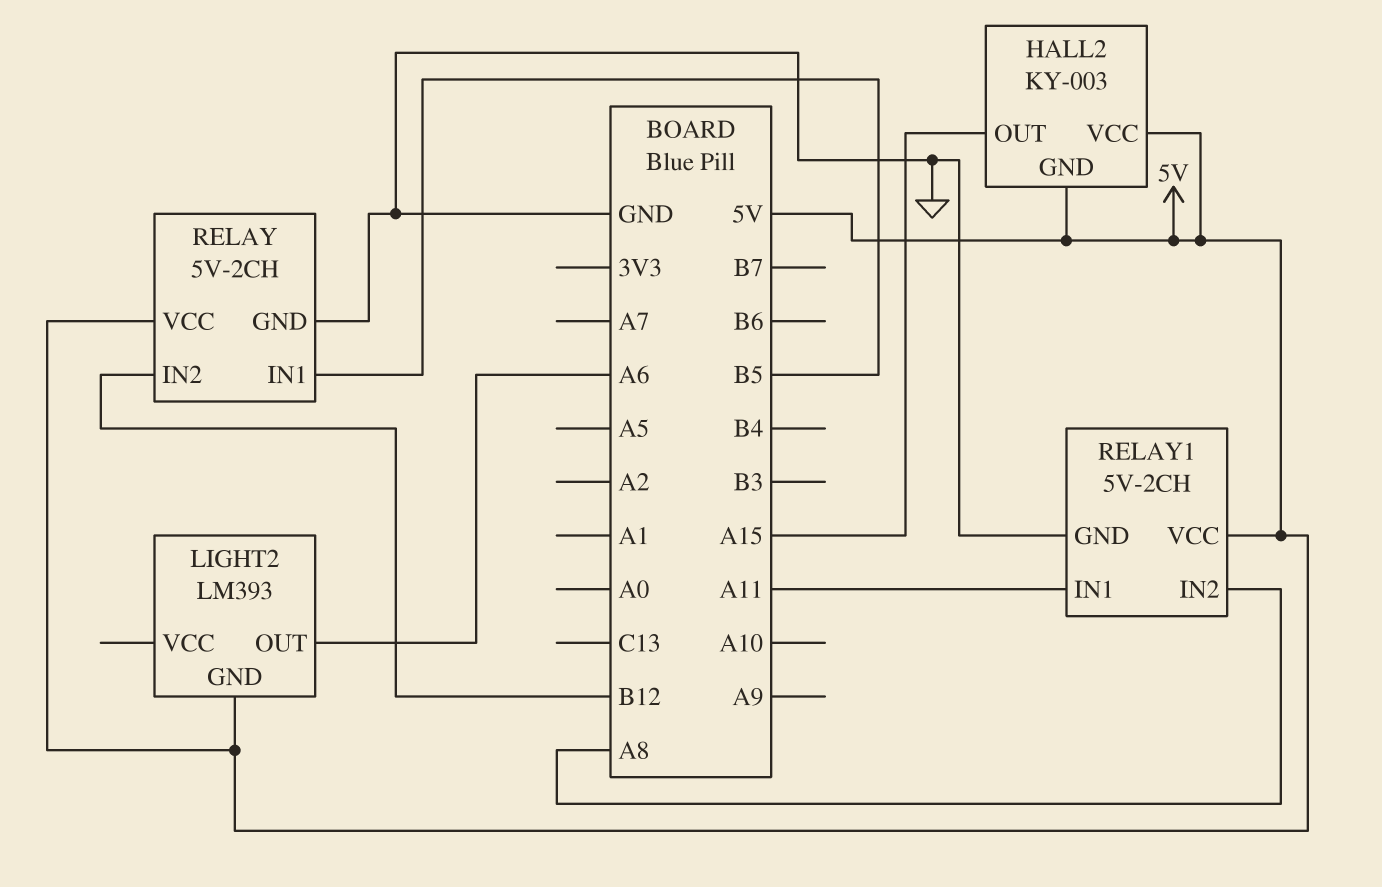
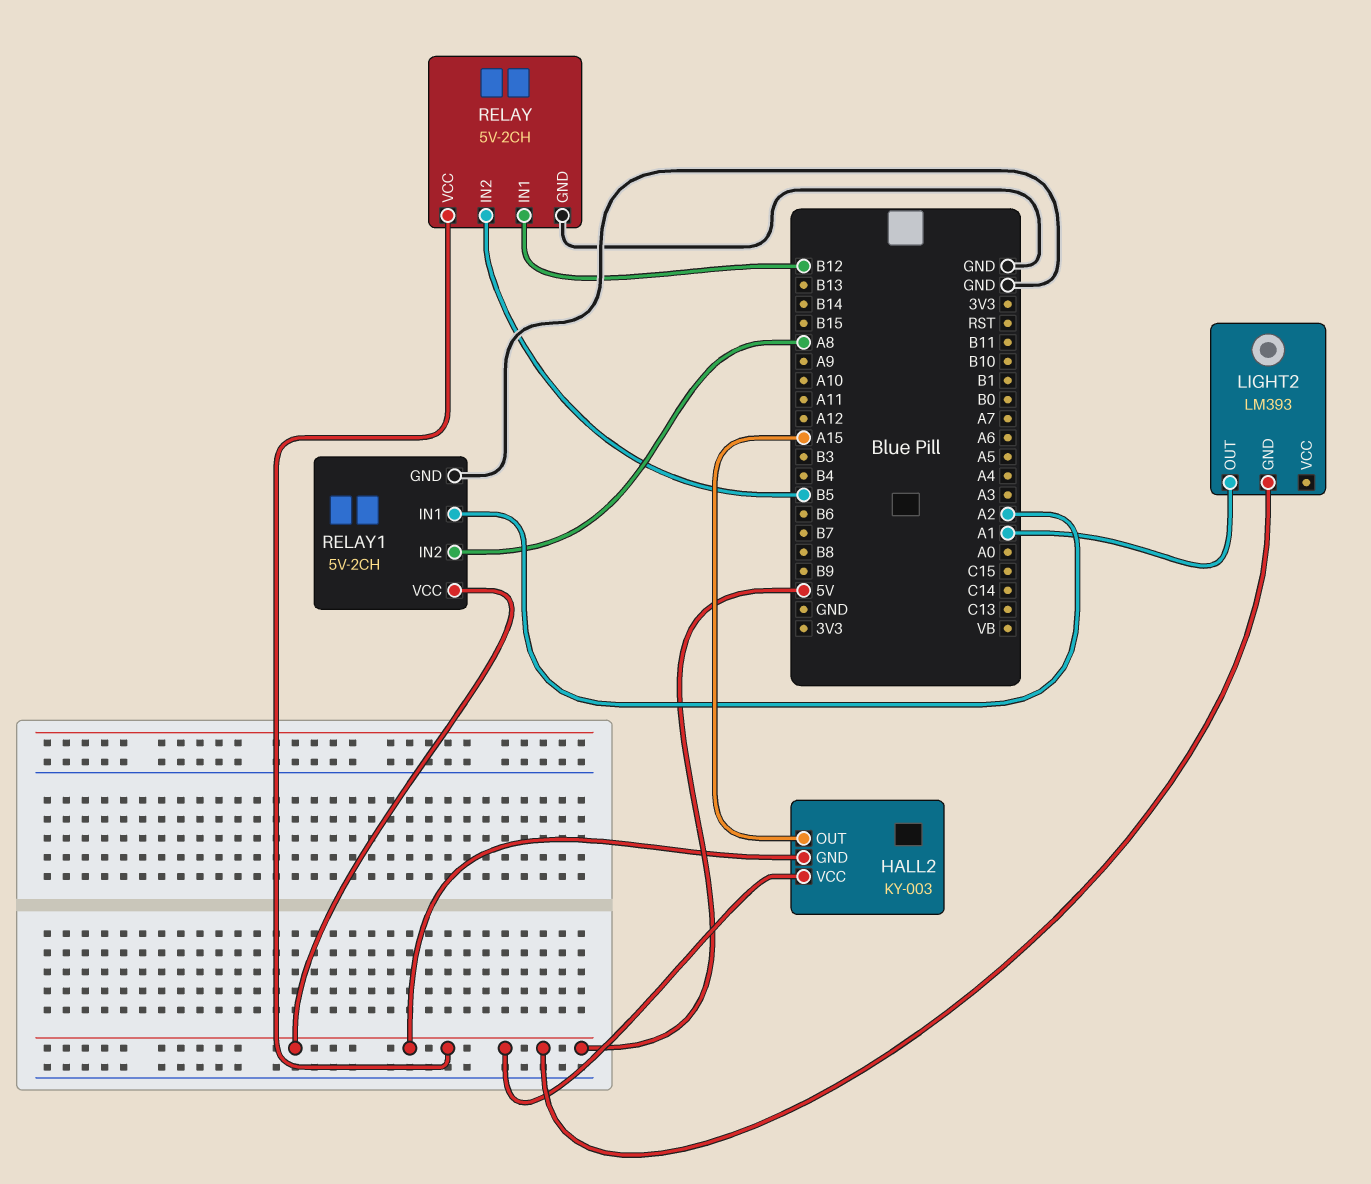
LIGHT2 pin OUT: A6 -> A1
RELAY pin IN1: B5 -> B12
RELAY pin IN2: B12 -> B5
RELAY1 pin IN1: A11 -> A2

